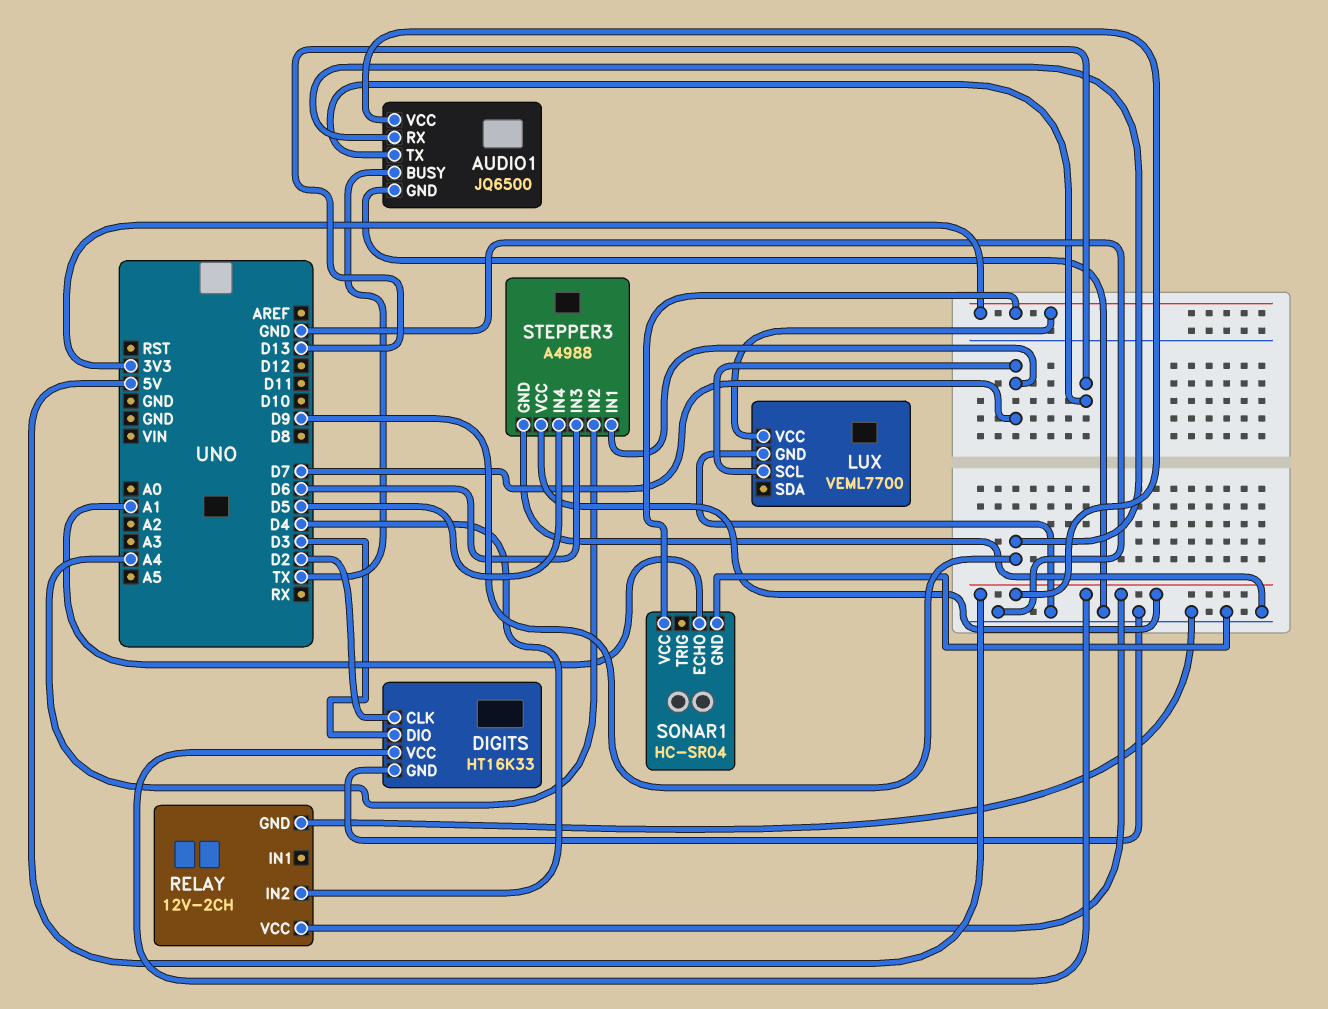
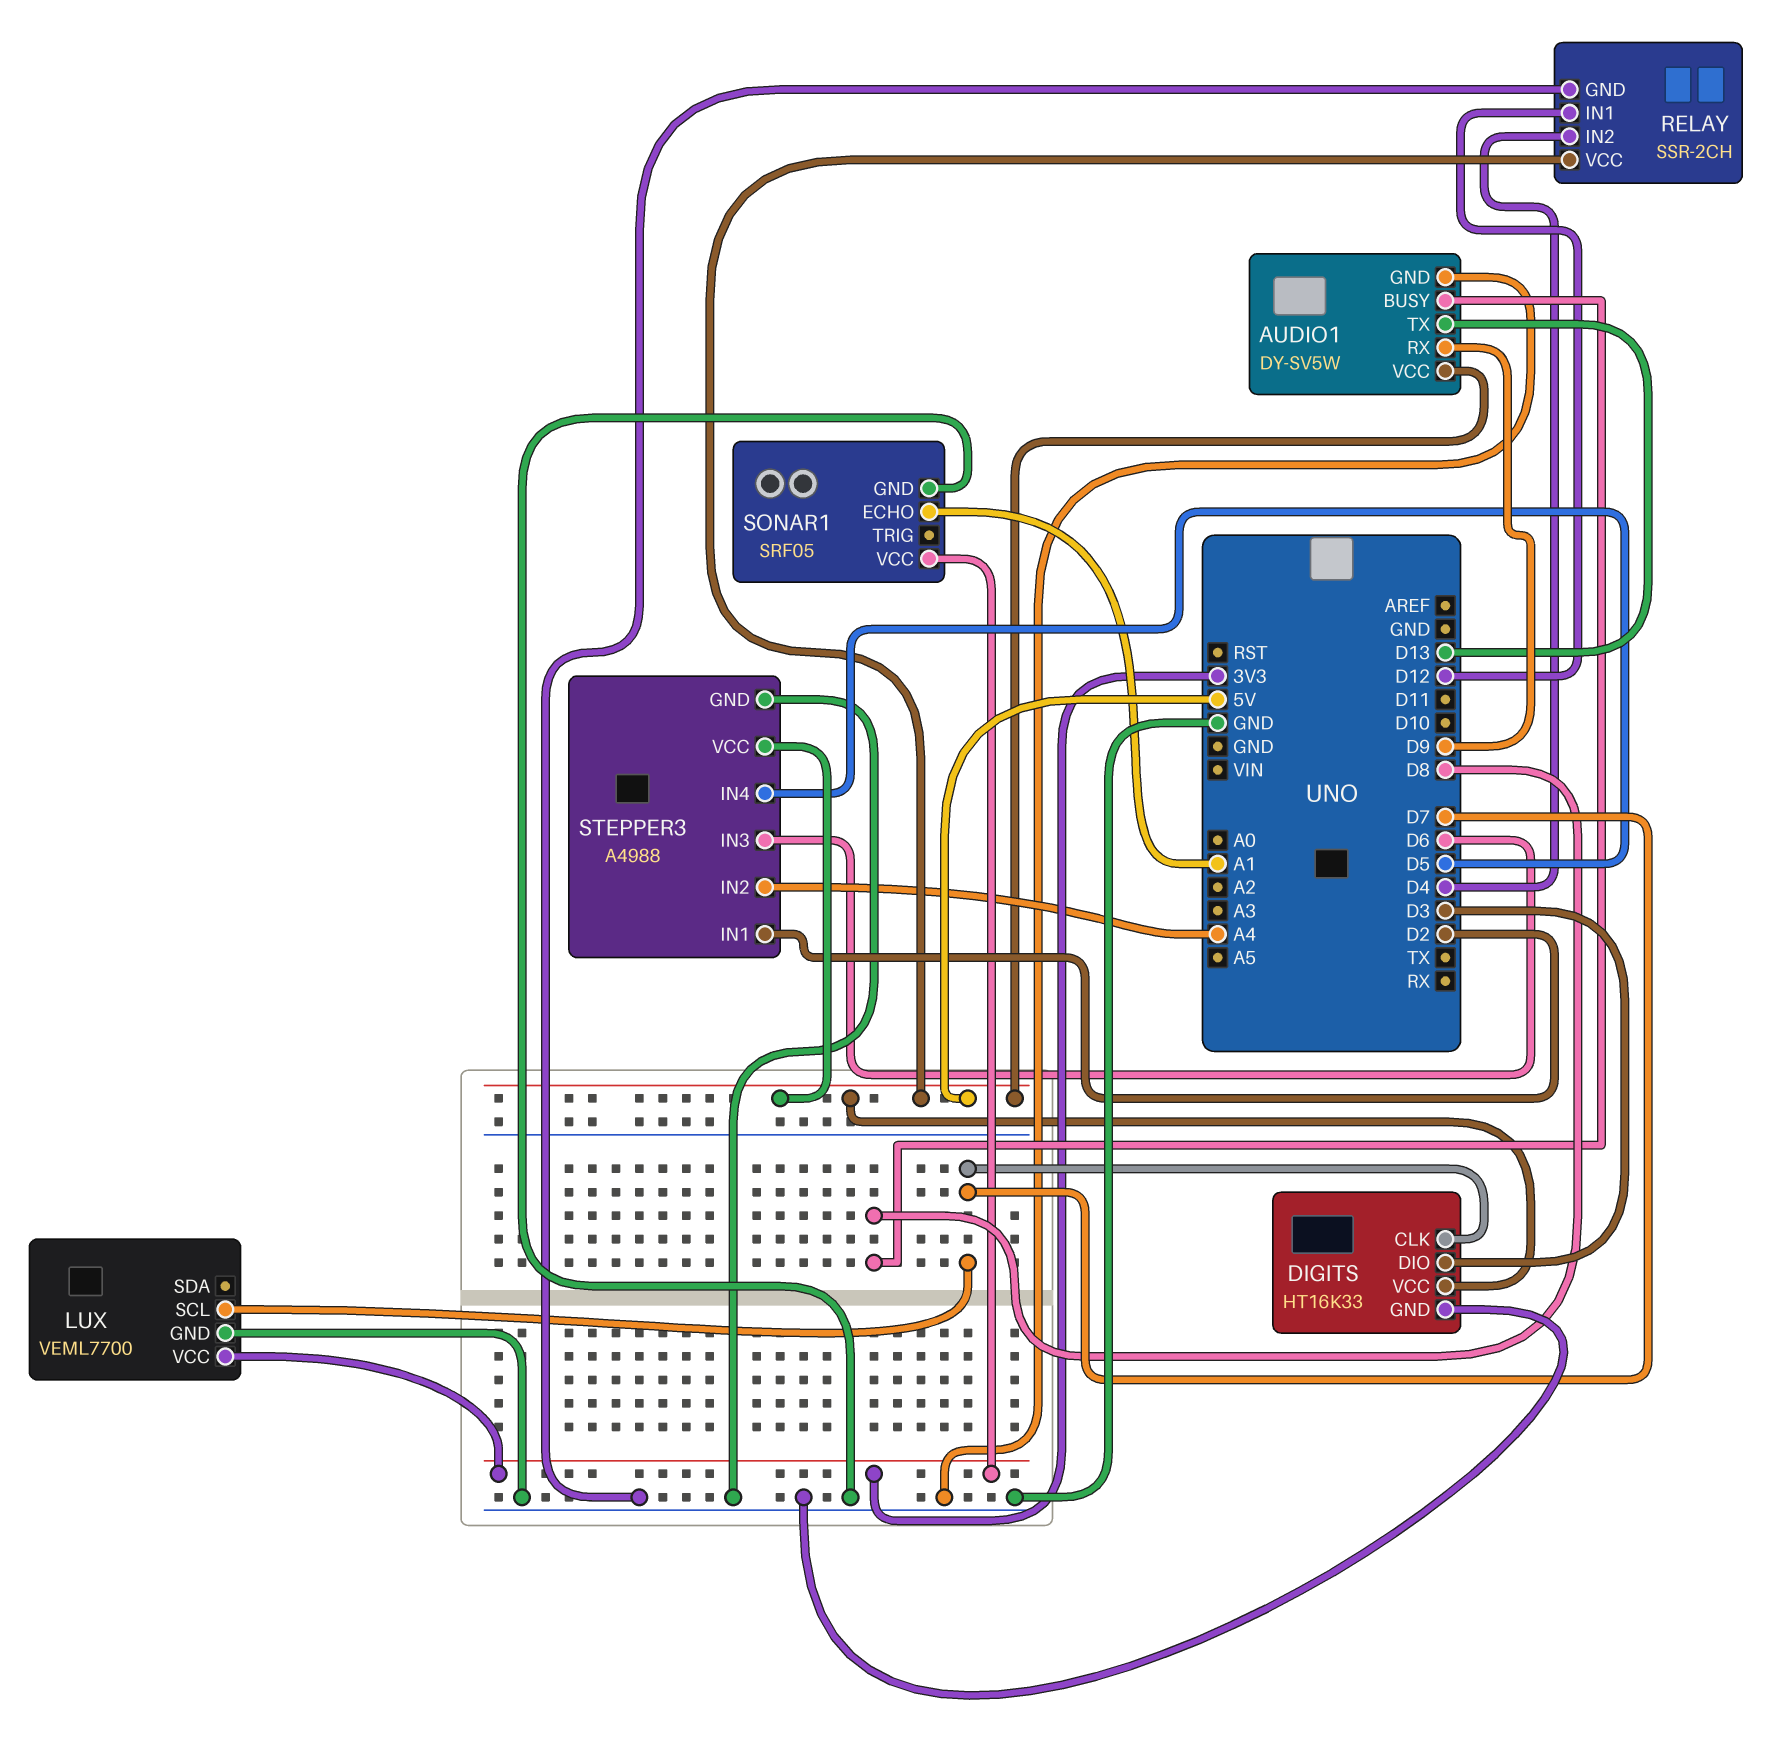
AUDIO1: JQ6500 -> DY-SV5W
AUDIO1 pin BUSY: TX -> D8
DIGITS pin CLK: D2 -> D7
RELAY: 12V-2CH -> SSR-2CH
RELAY pin IN1: none -> D12
SONAR1: HC-SR04 -> SRF05
STEPPER3 pin IN1: D7 -> D2

